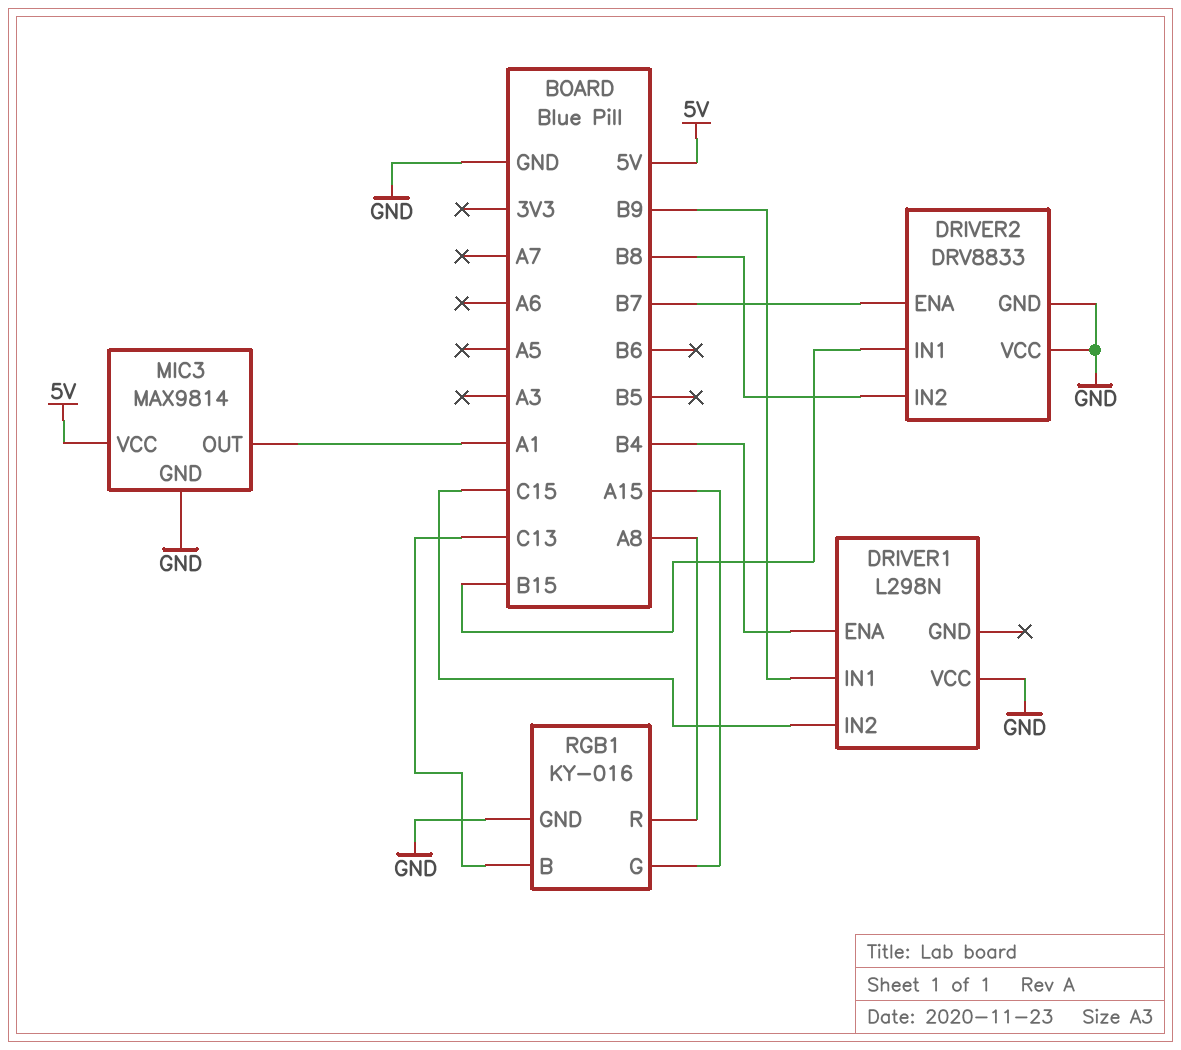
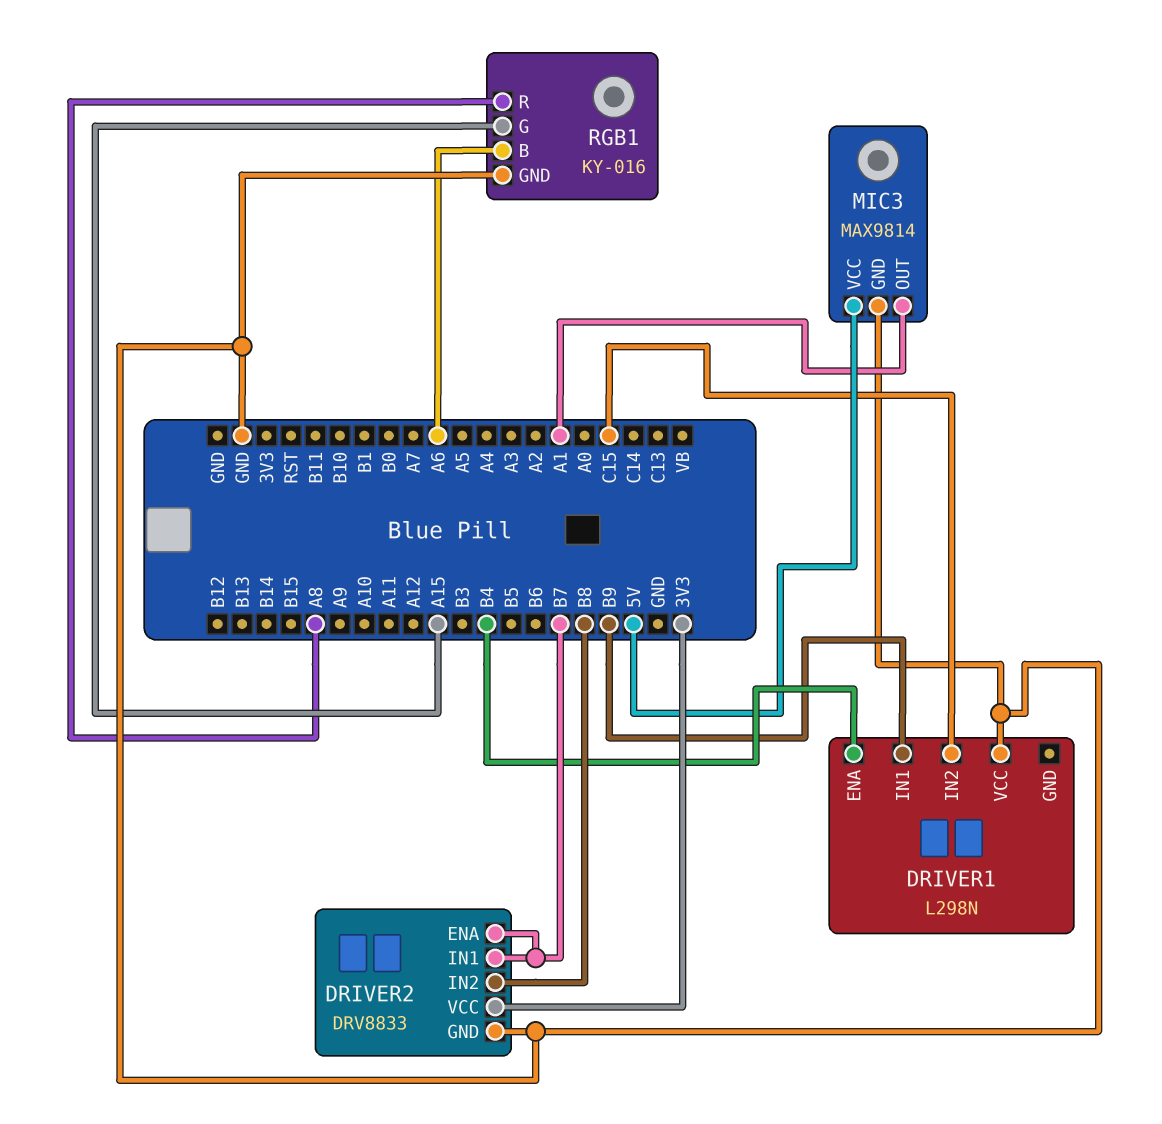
DRIVER2 pin IN1: B15 -> B7
DRIVER2 pin VCC: GND -> 3V3
RGB1 pin B: C13 -> A6

